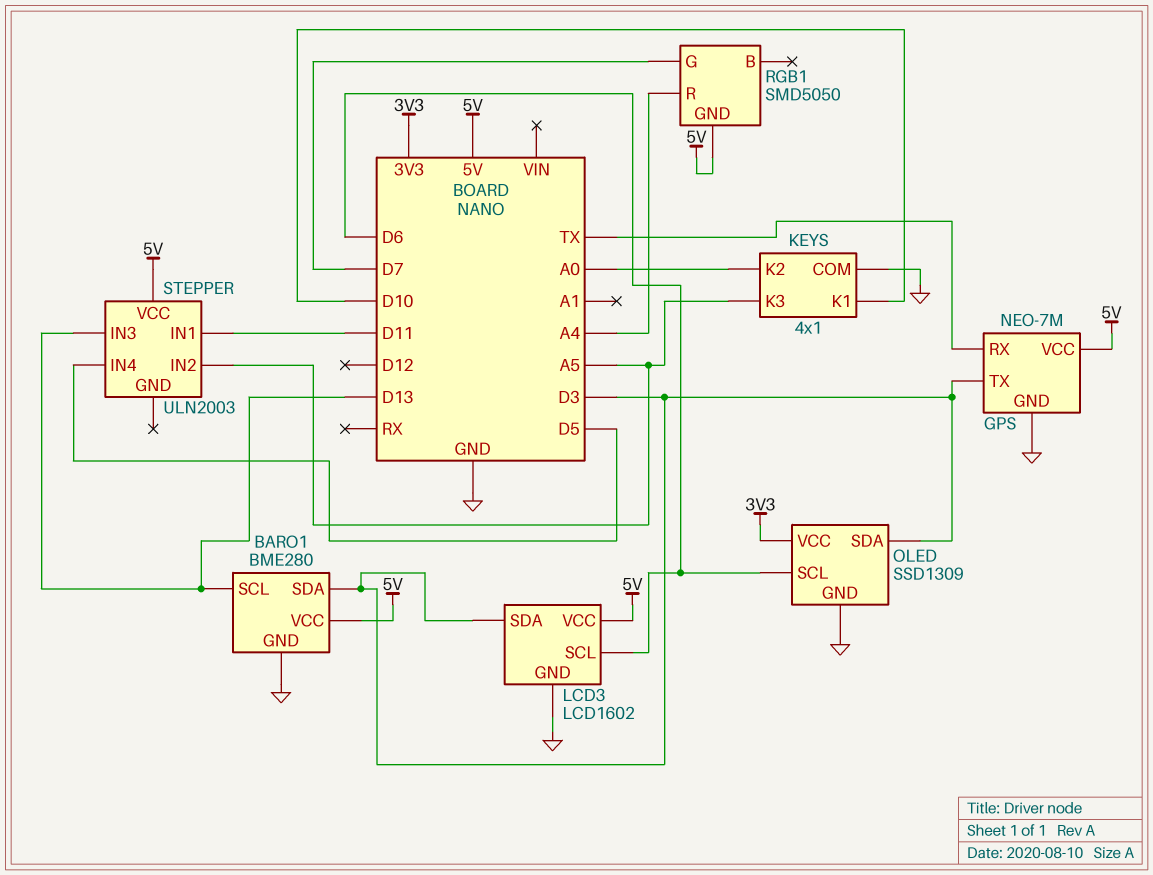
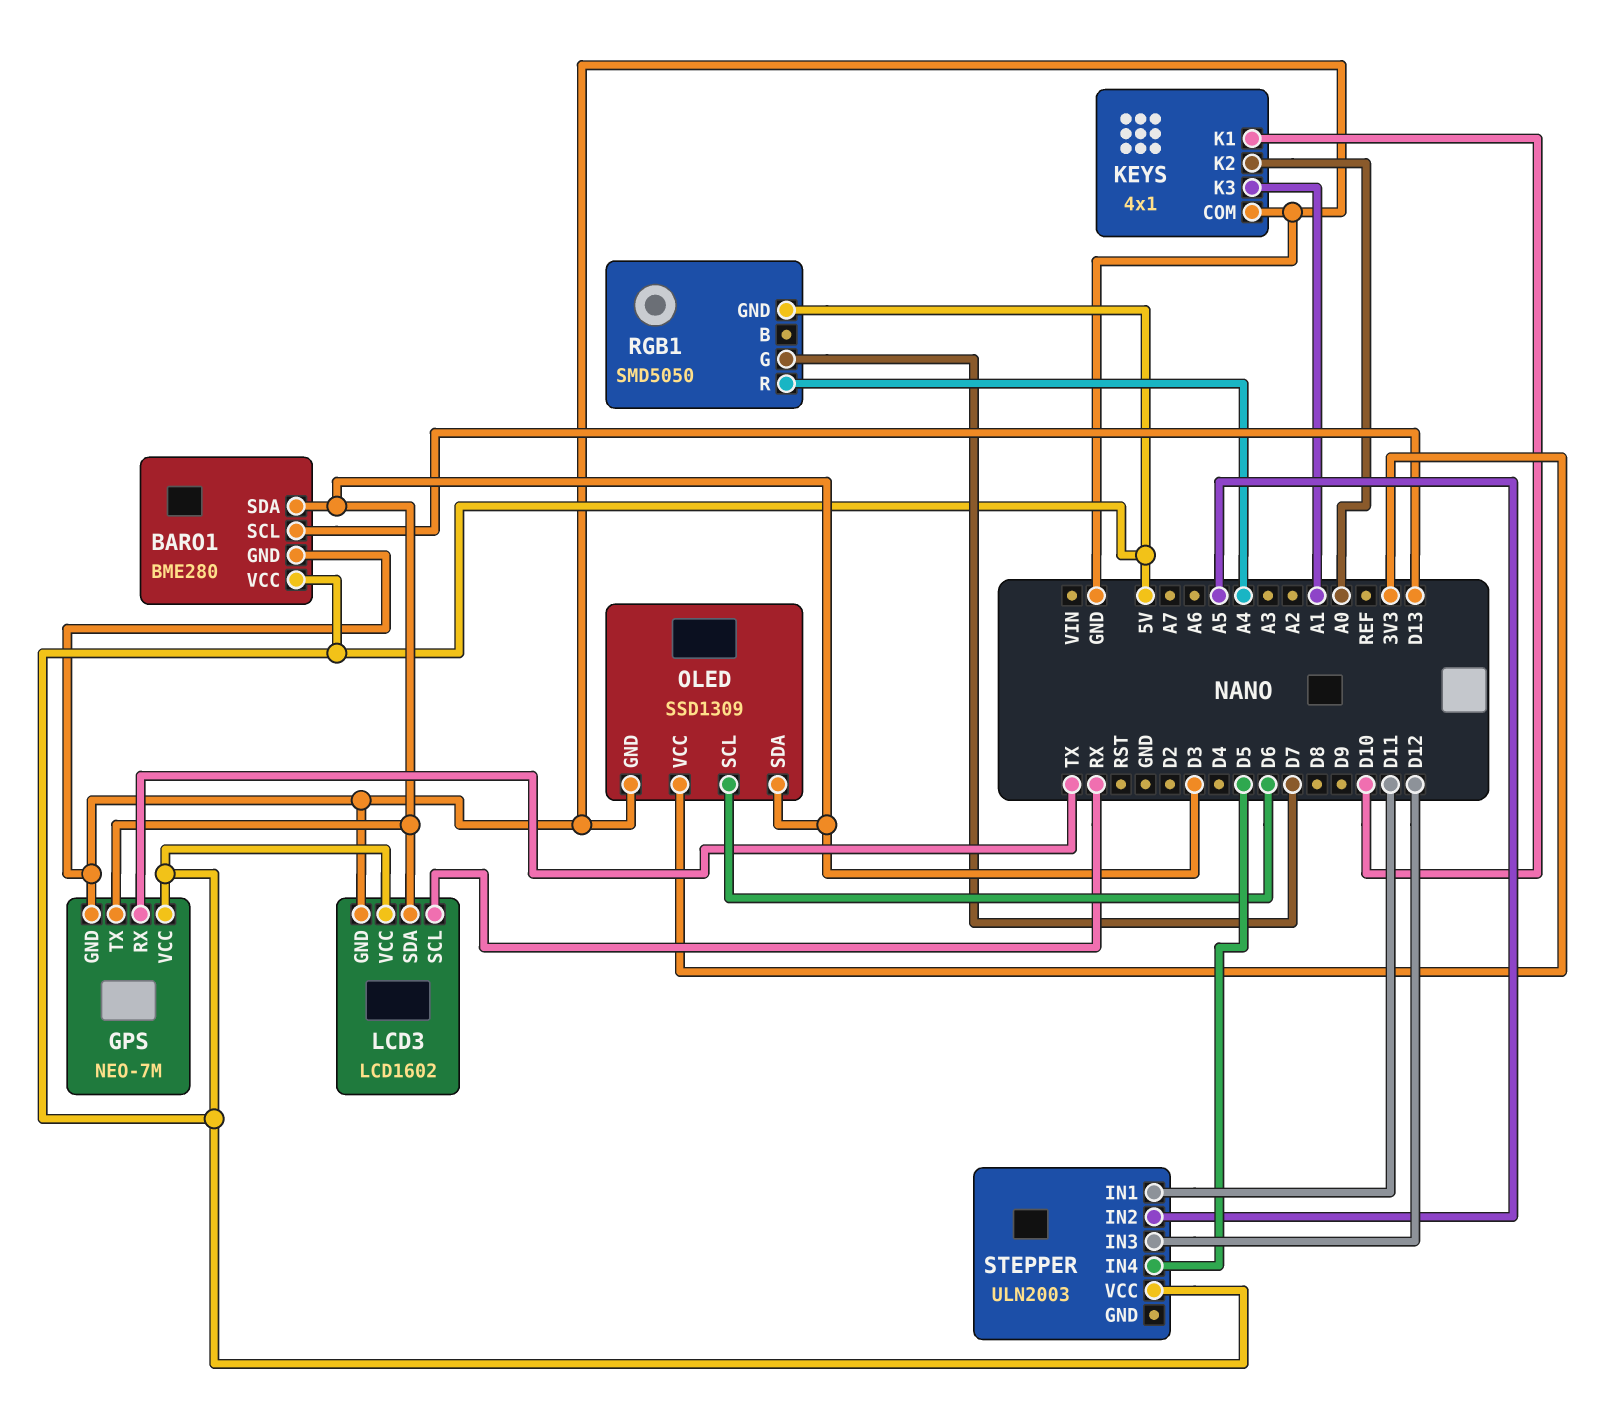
KEYS pin K3: A5 -> A1
LCD3 pin SCL: D6 -> RX
STEPPER pin IN3: D13 -> D12

